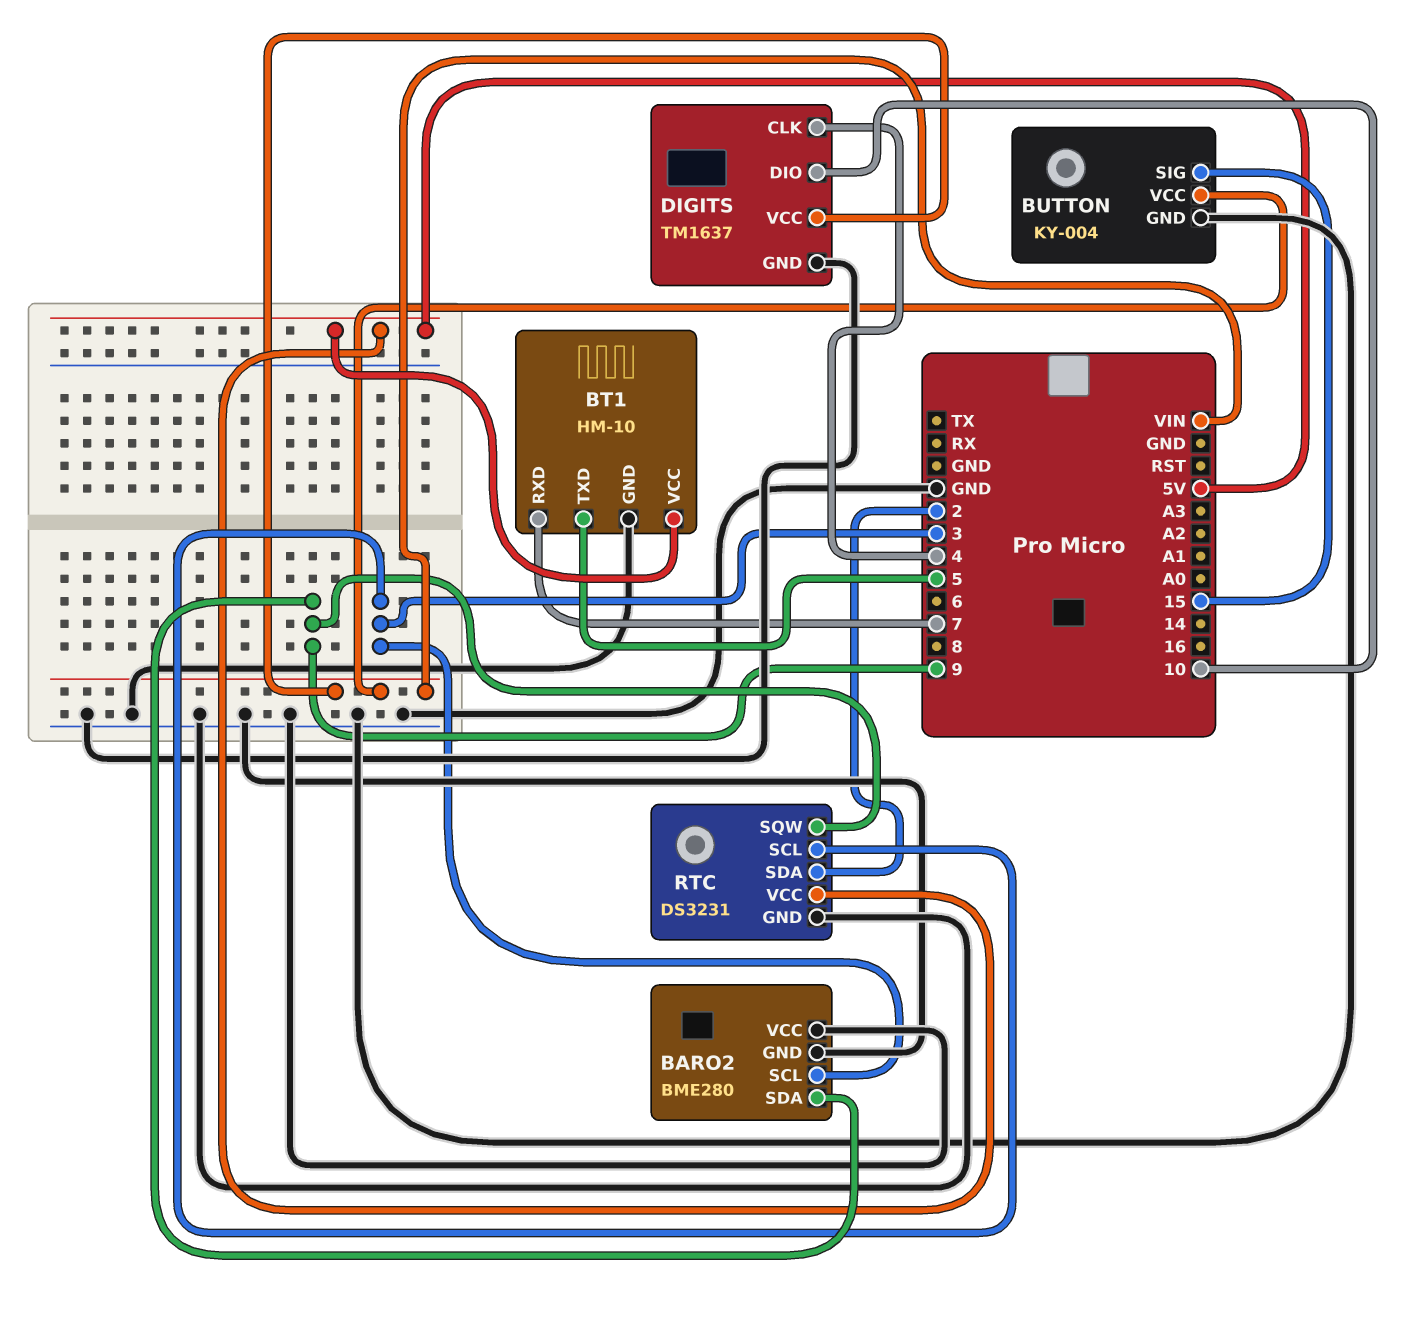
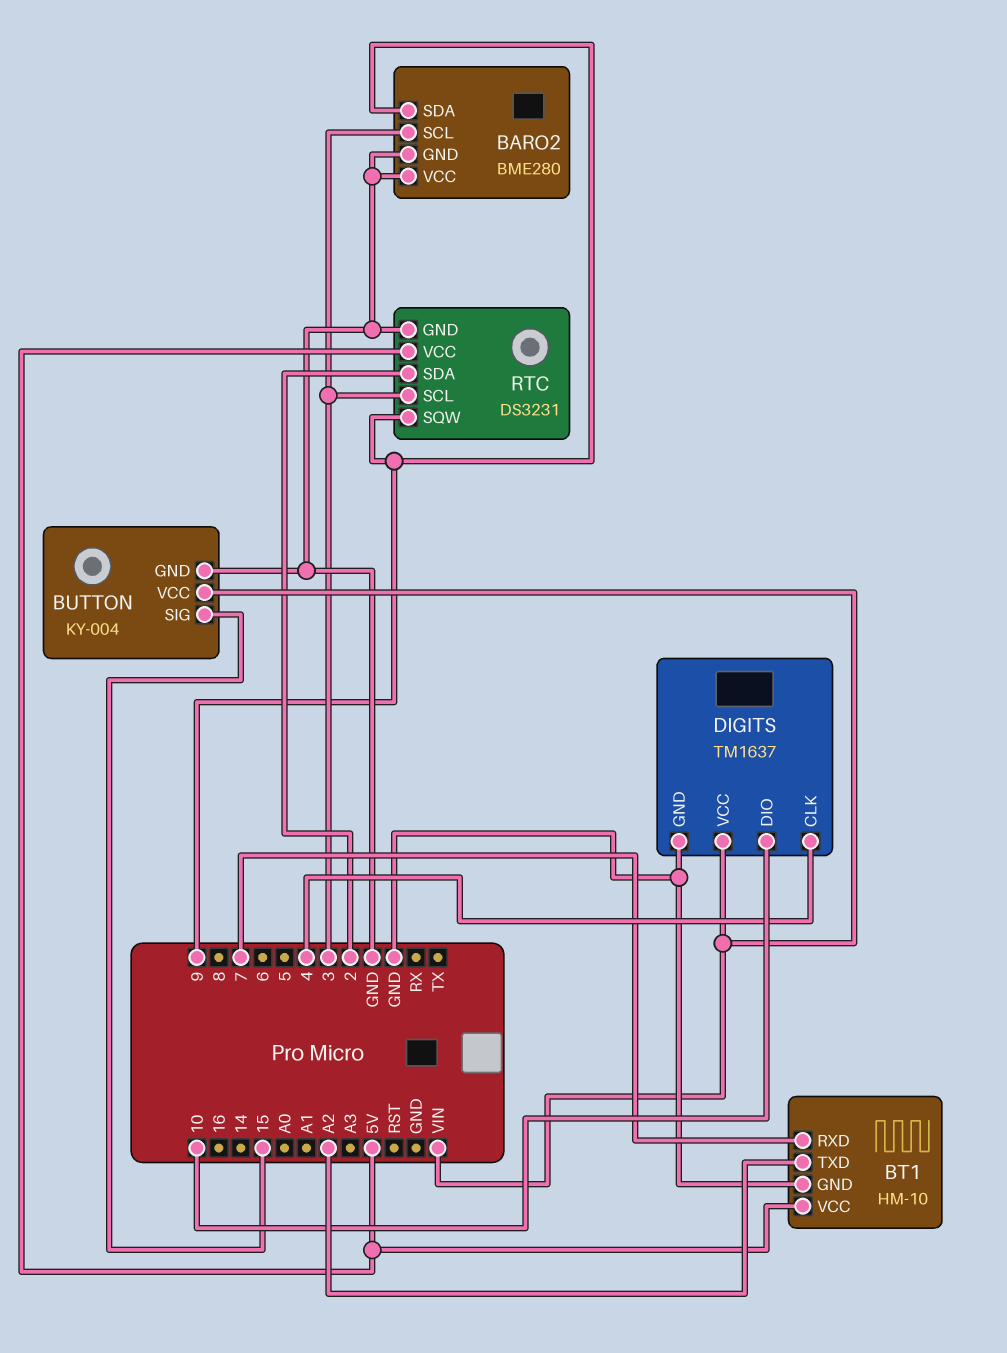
BT1 pin TXD: 5 -> A2

